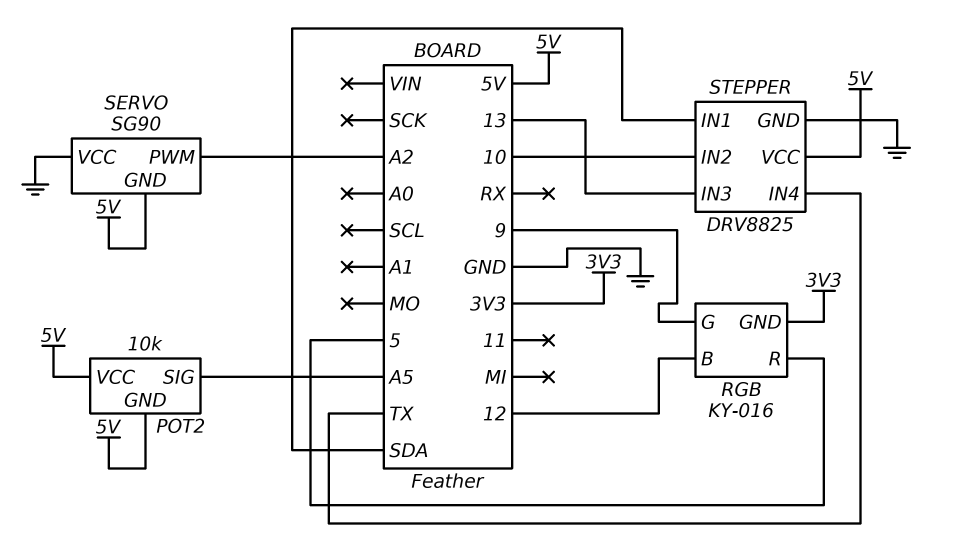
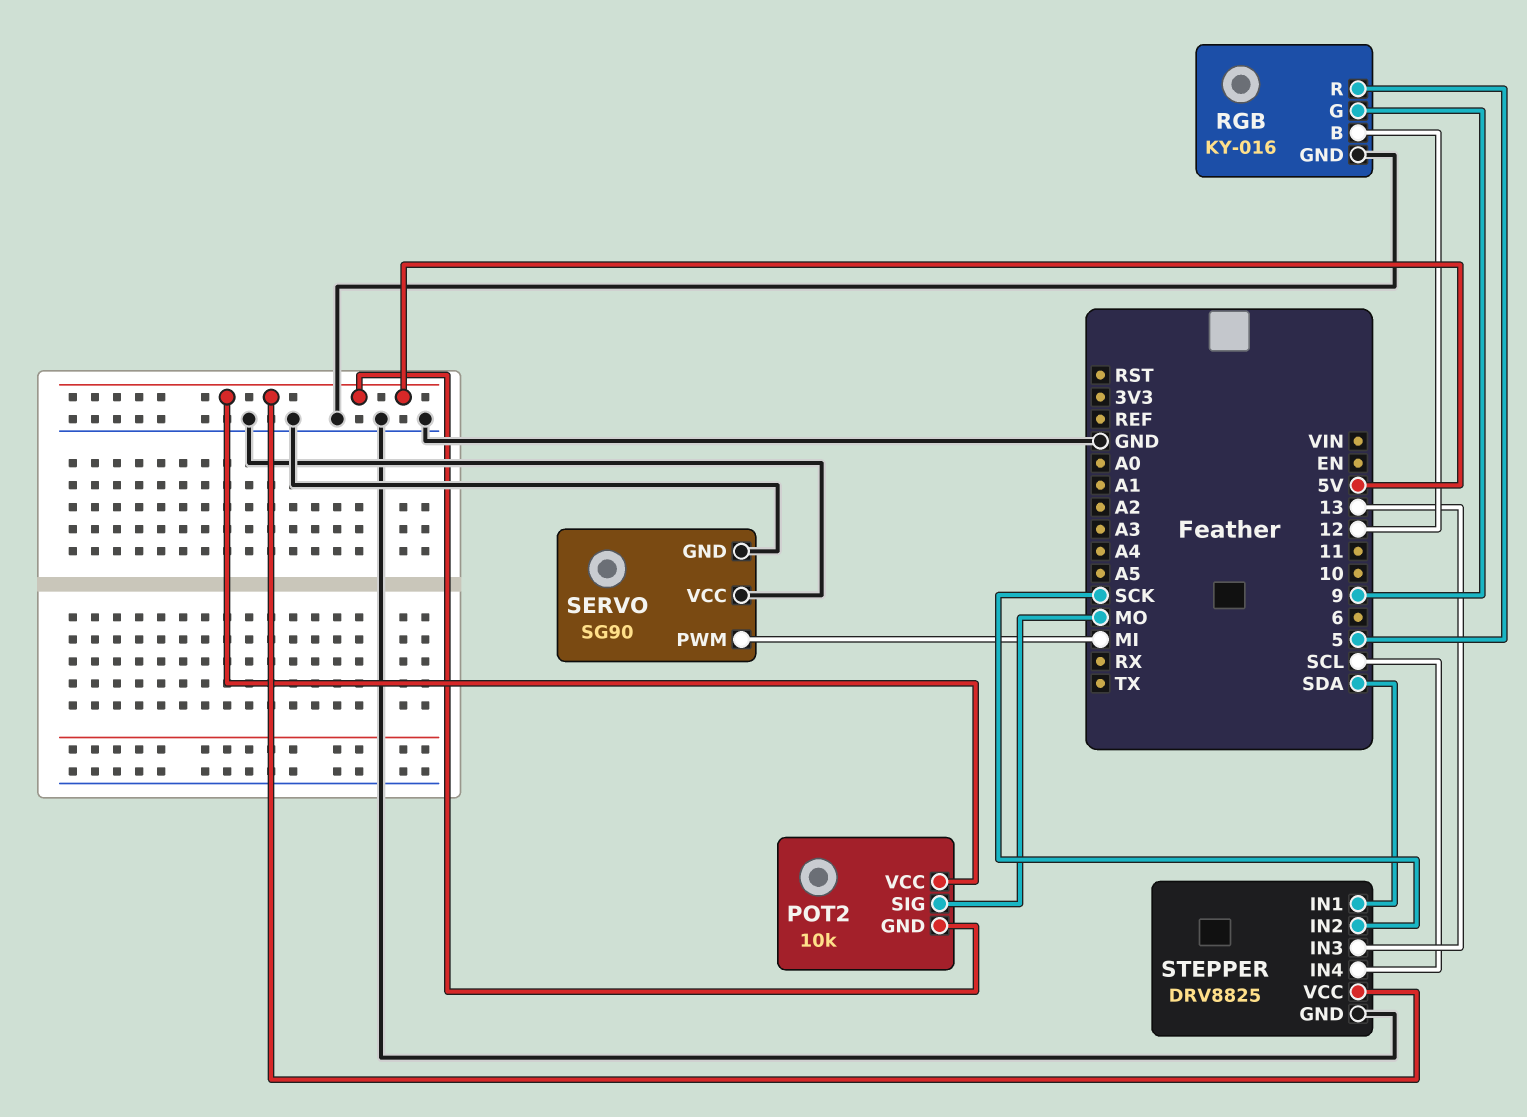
POT2 pin SIG: A5 -> MO
RGB pin GND: 3V3 -> GND
SERVO pin GND: 5V -> GND
SERVO pin PWM: A2 -> MI
STEPPER pin IN2: 10 -> SCK
STEPPER pin IN4: TX -> SCL

